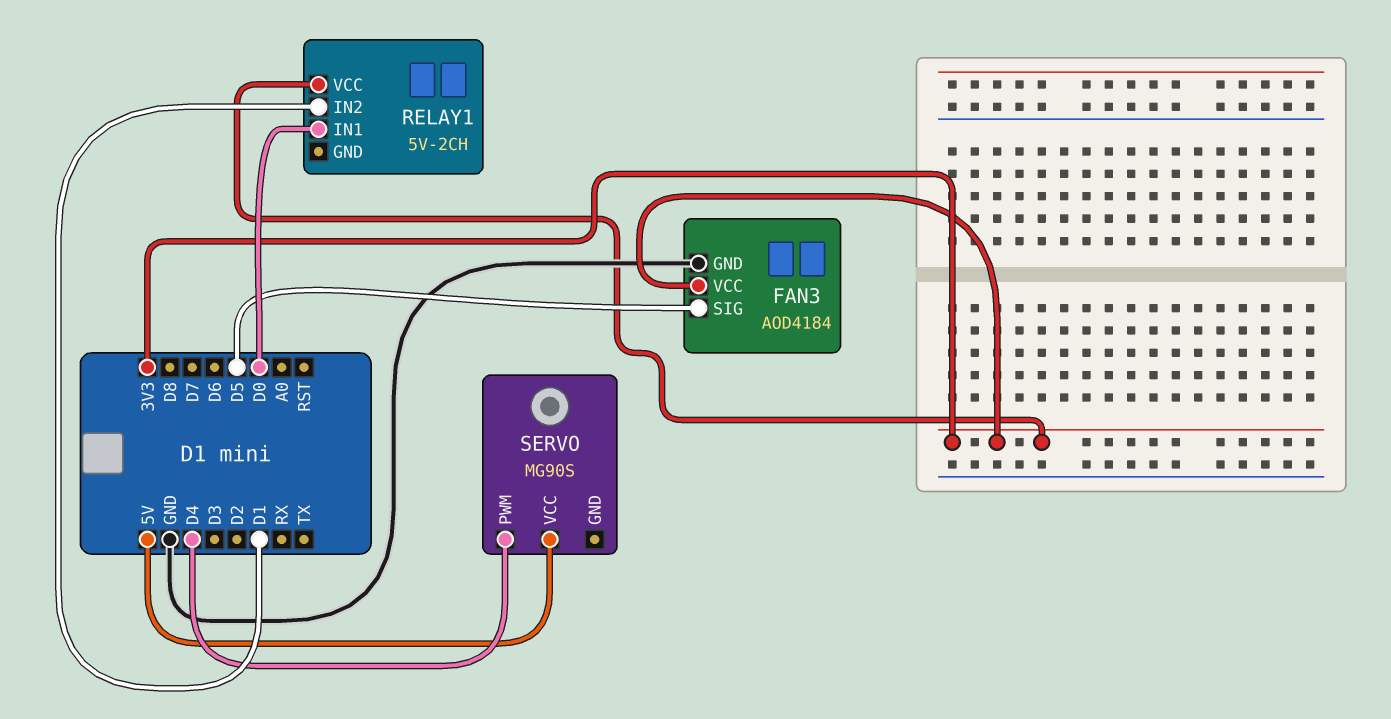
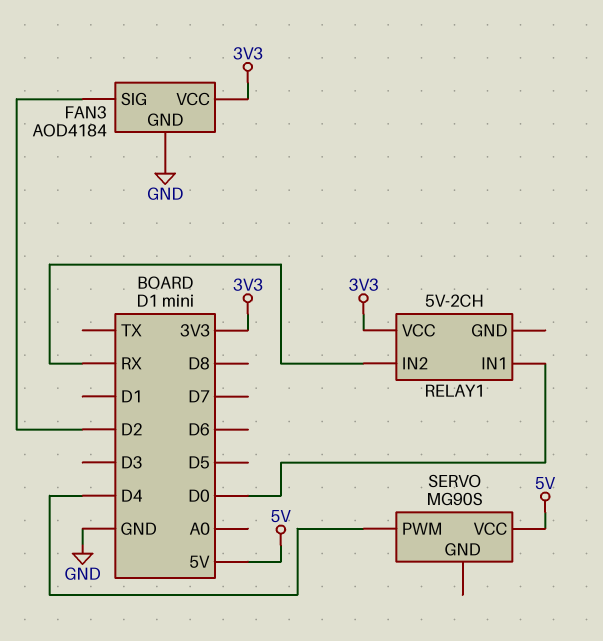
FAN3 pin SIG: D5 -> D2
RELAY1 pin IN2: D1 -> RX

